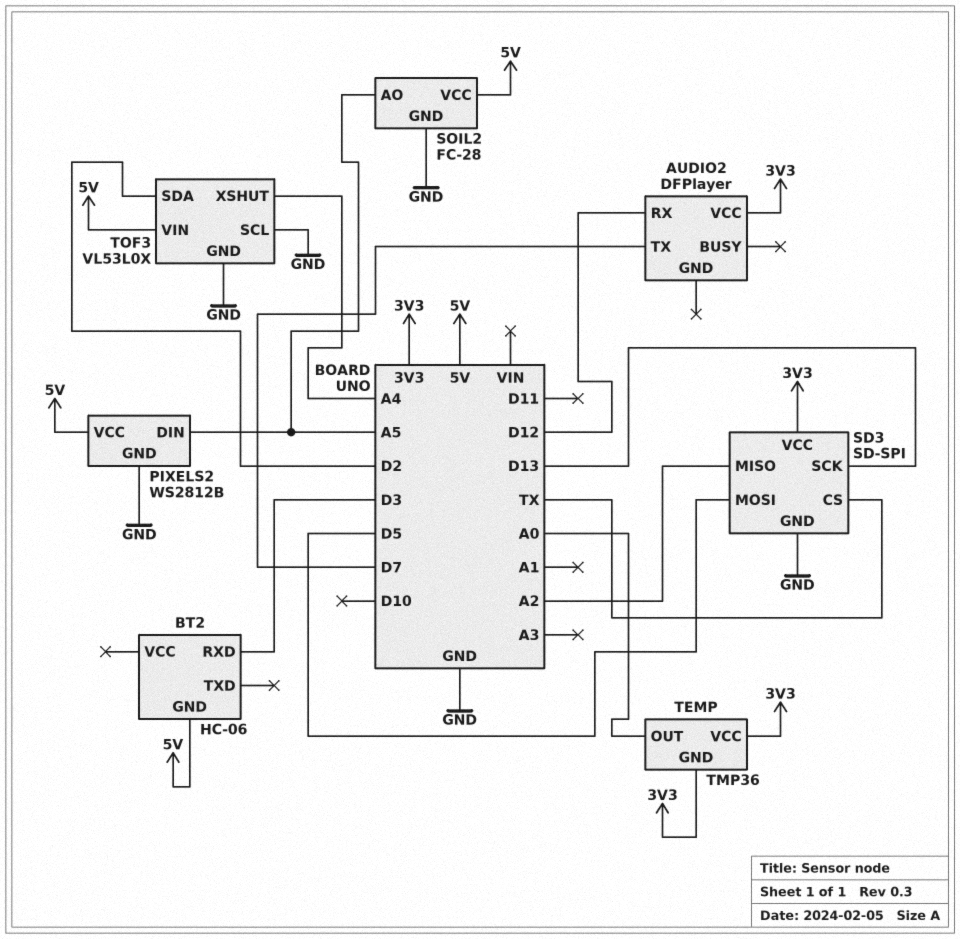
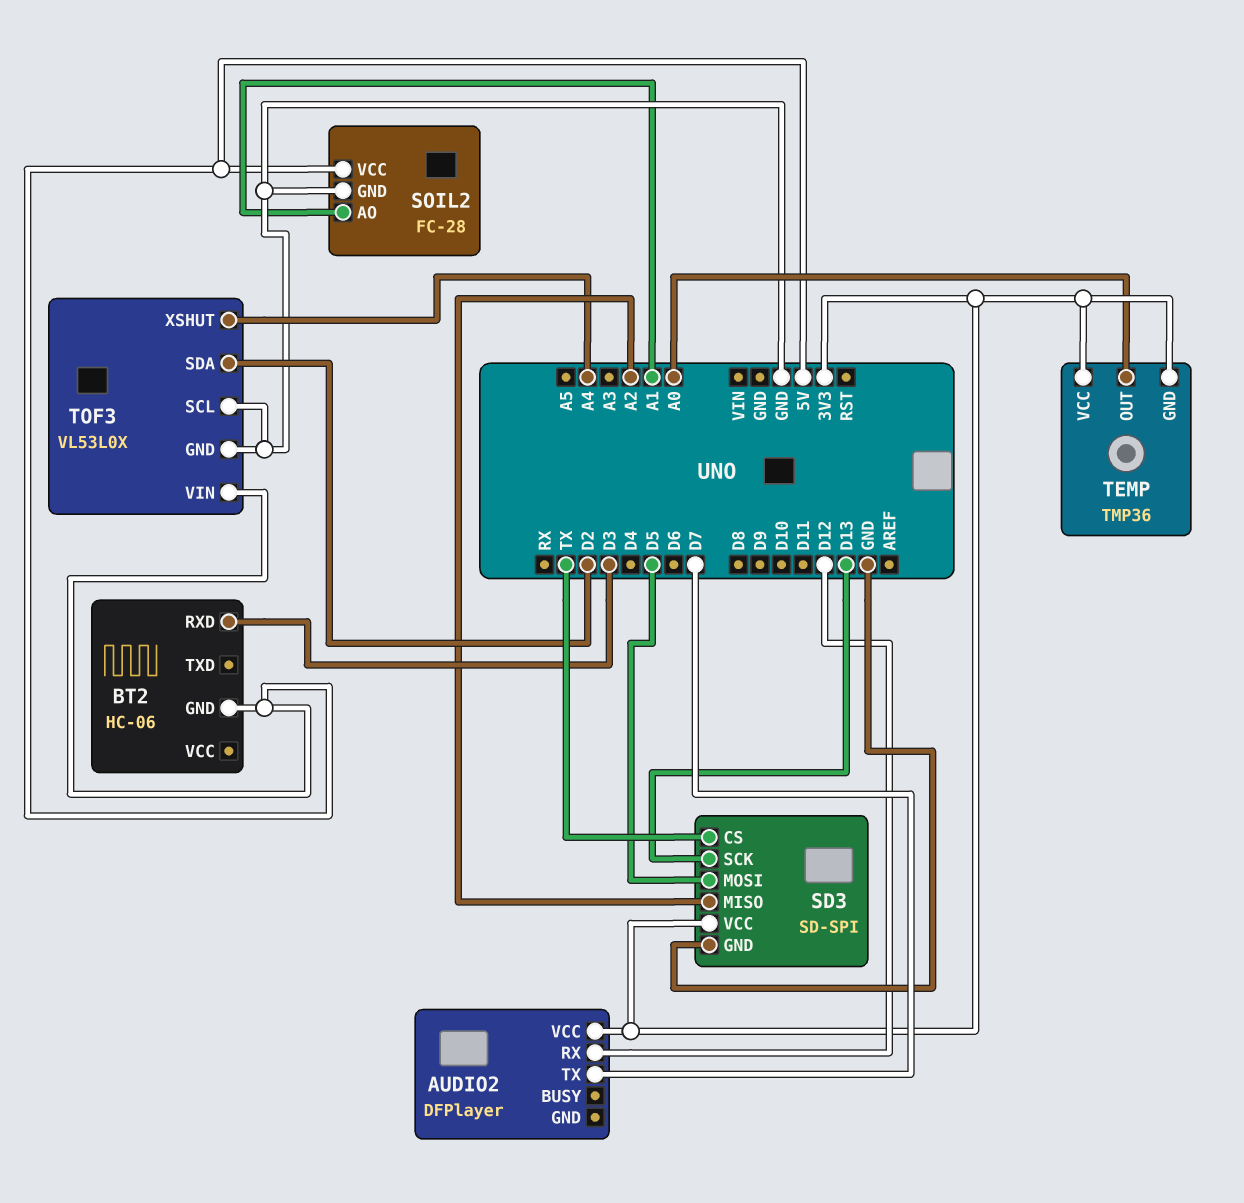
PIXELS2: WS2812B -> none
PIXELS2 pin DIN: A5 -> none
PIXELS2 pin GND: GND -> none
PIXELS2 pin VCC: 5V -> none
SOIL2 pin AO: A5 -> A1

